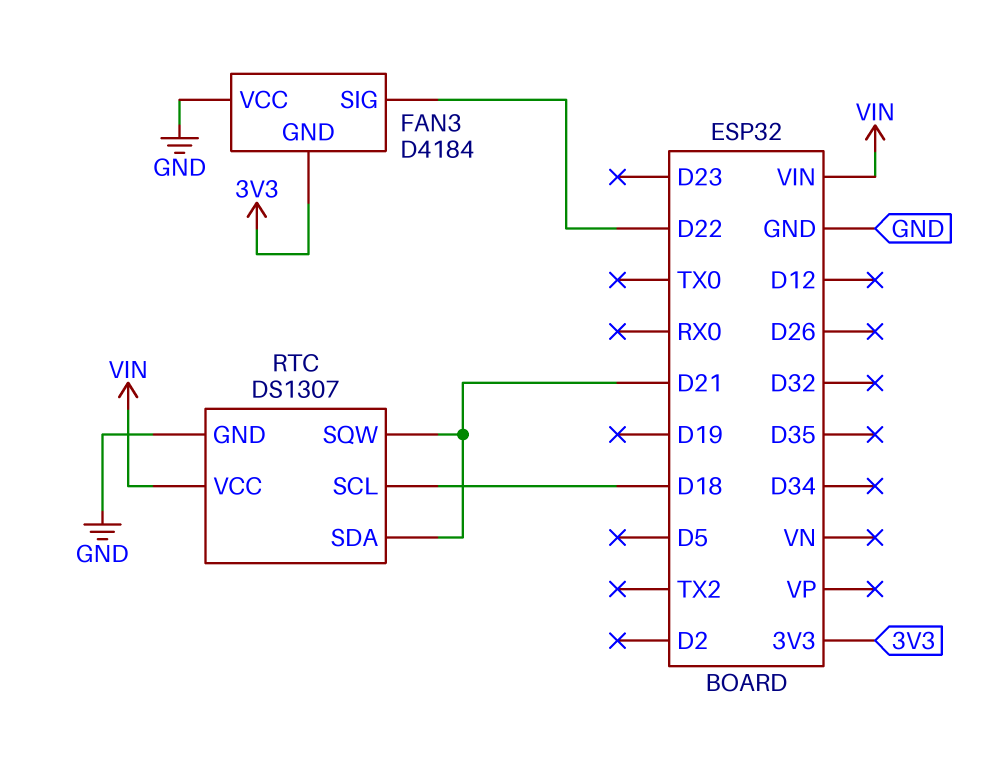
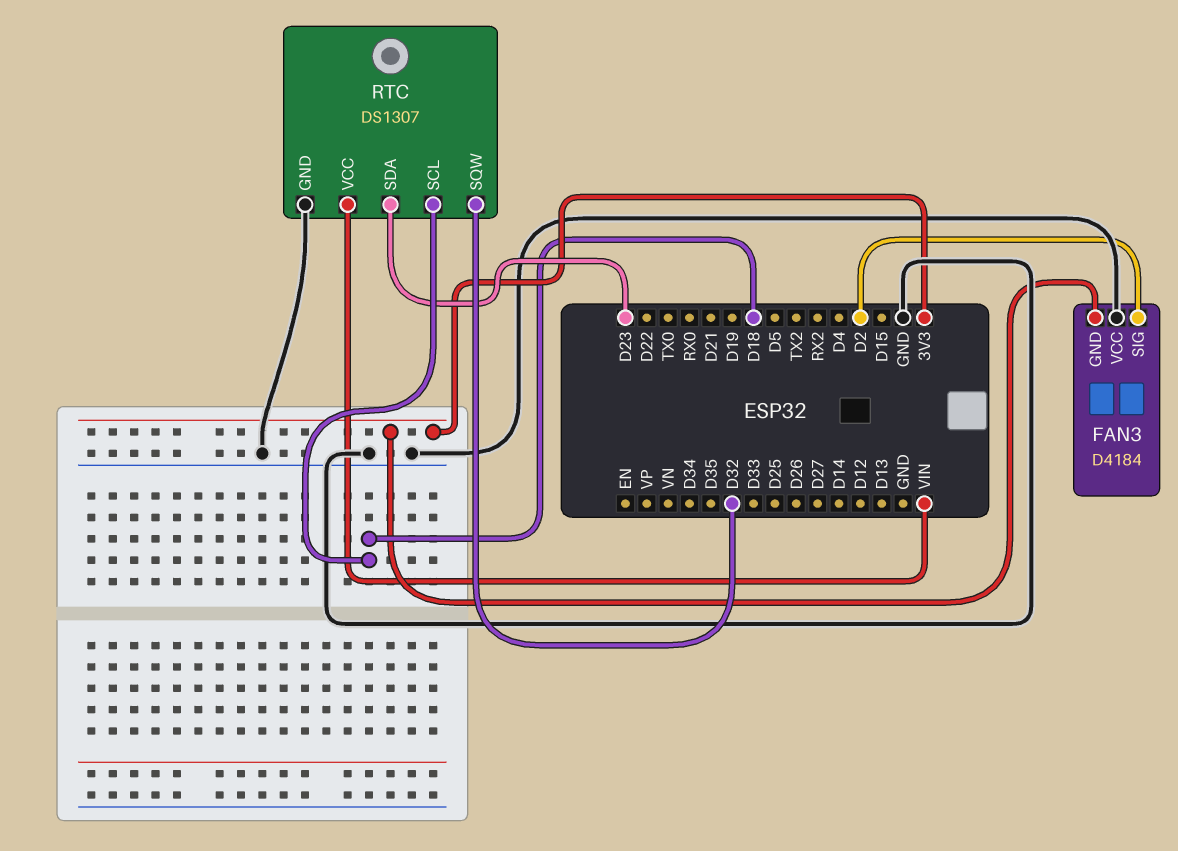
FAN3 pin SIG: D22 -> D2
RTC pin SDA: D21 -> D23
RTC pin SQW: D21 -> D32

